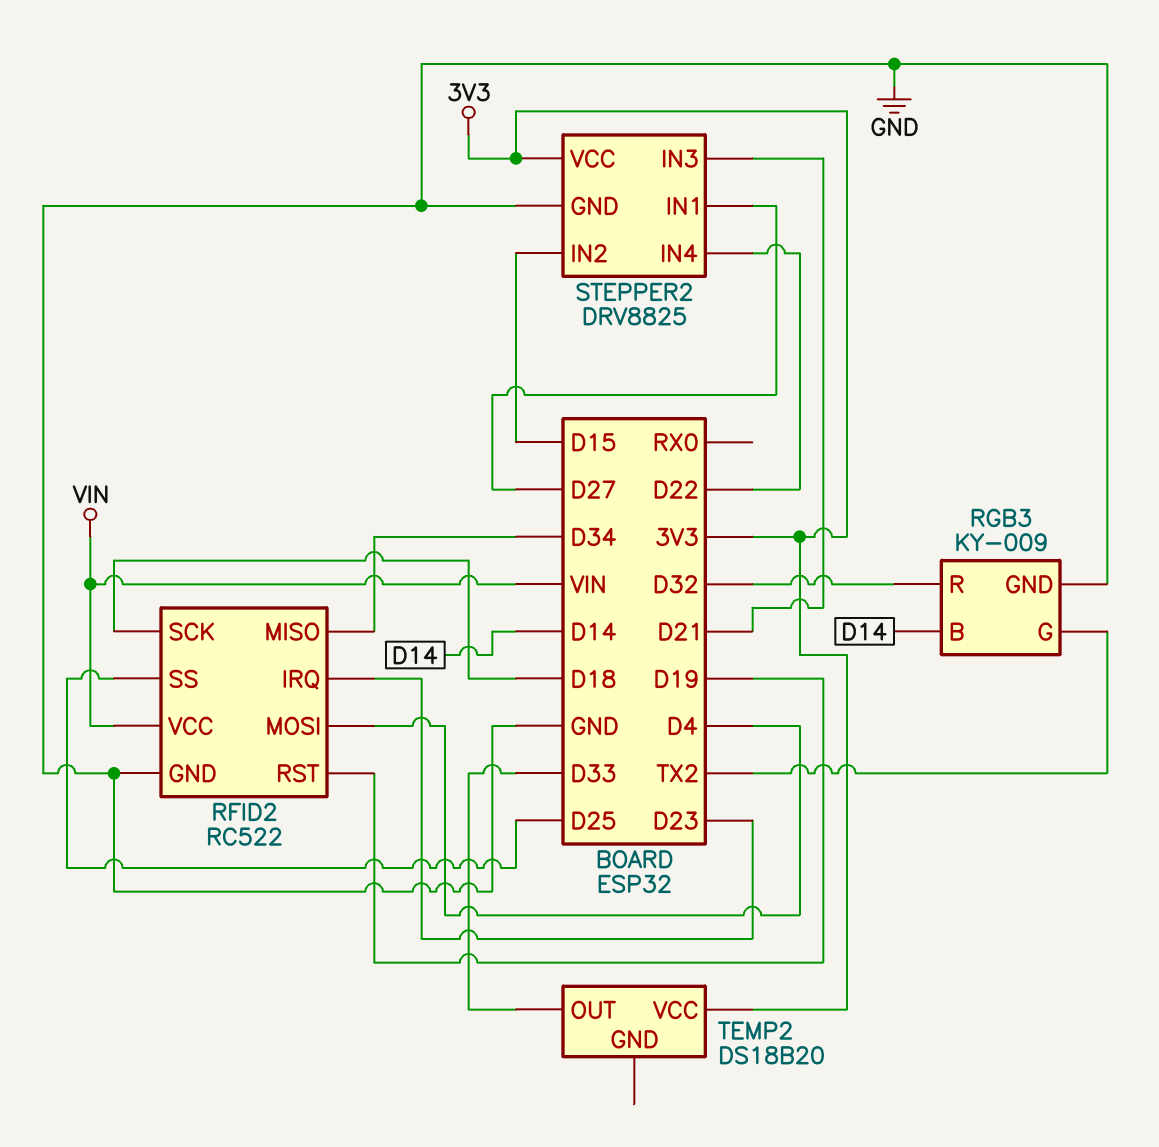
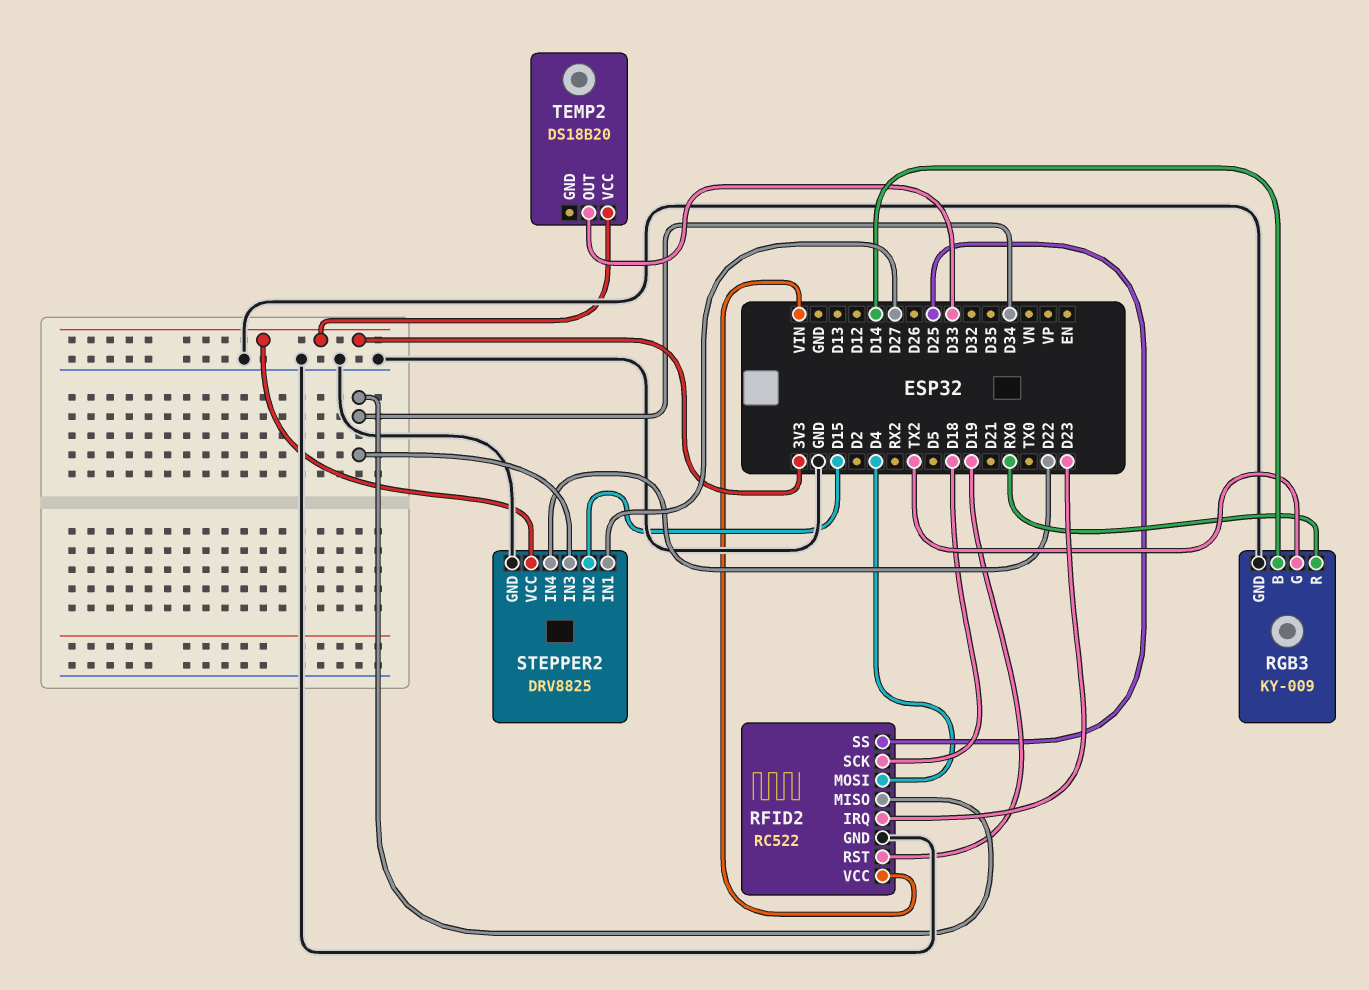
RGB3 pin R: D32 -> RX0
STEPPER2 pin IN3: D21 -> D34

